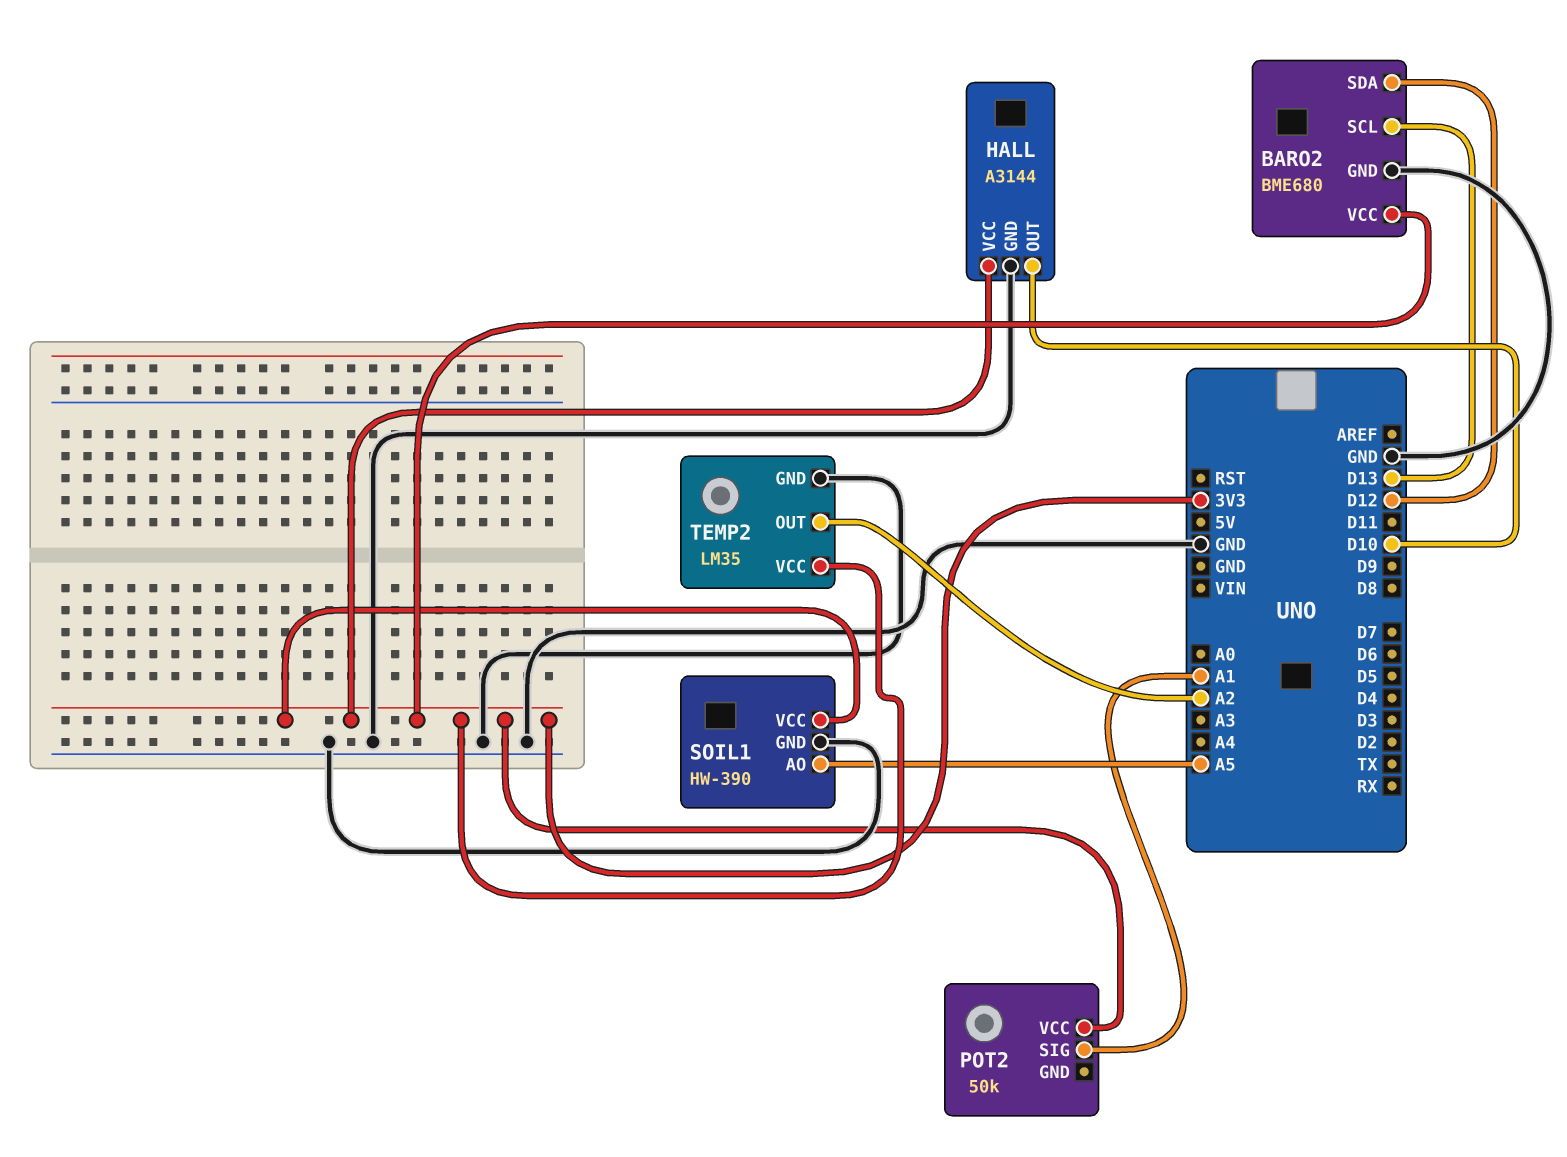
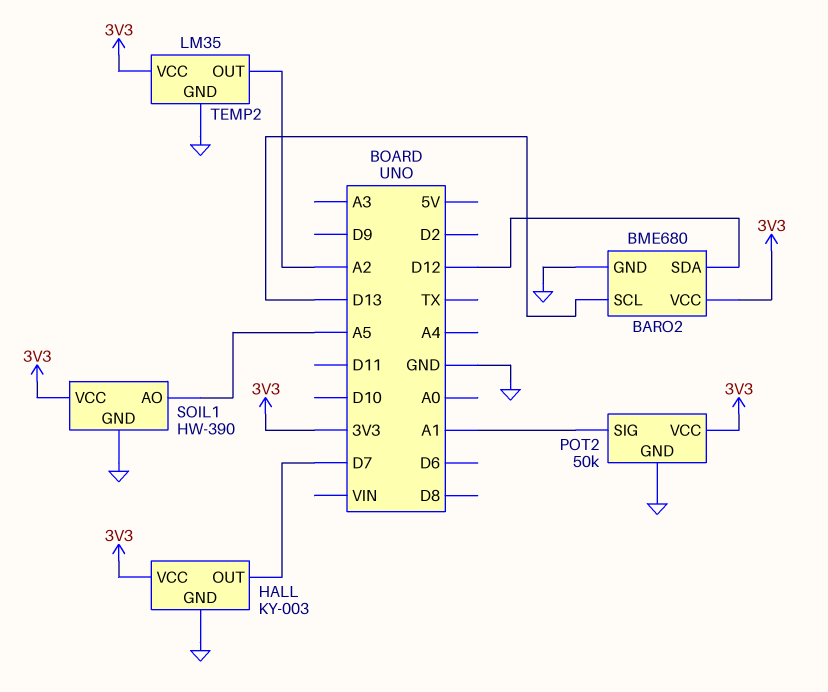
HALL: A3144 -> KY-003
HALL pin OUT: D10 -> D7
POT2 pin GND: none -> GND

